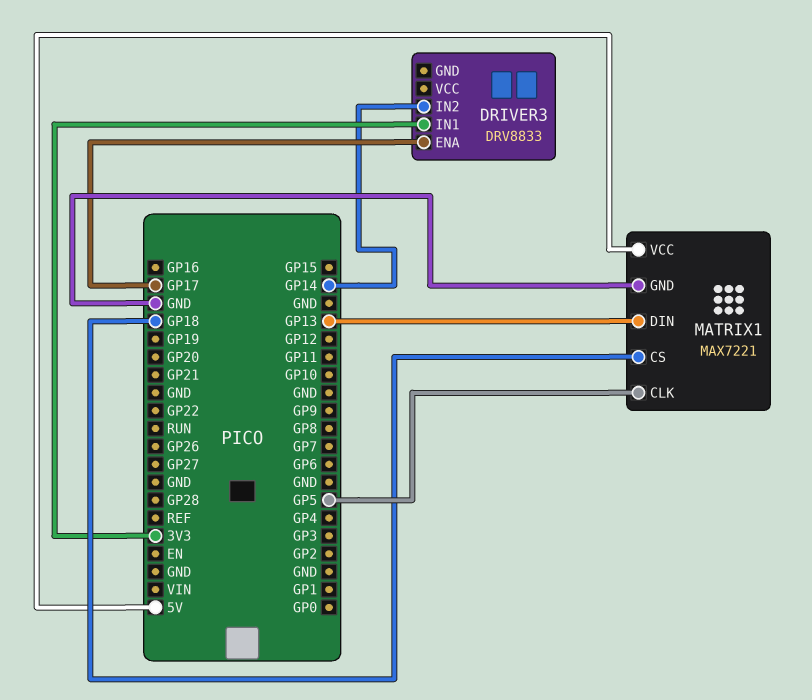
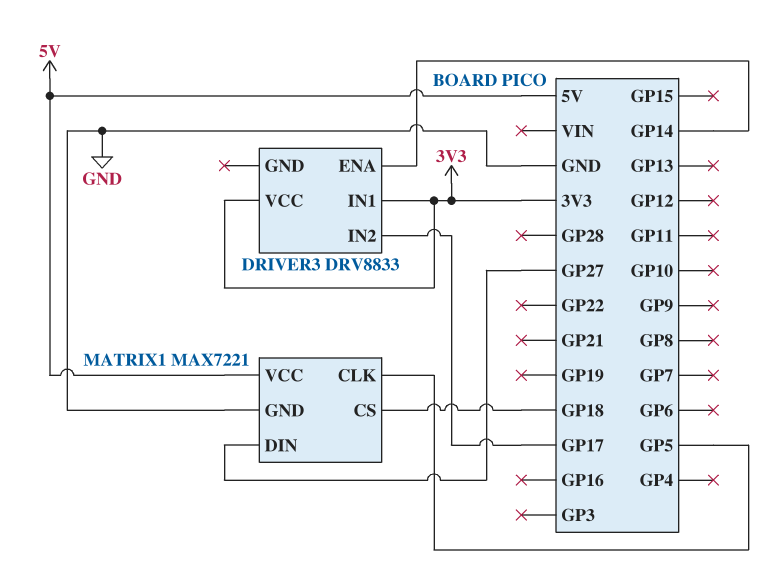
DRIVER3 pin ENA: GP17 -> GP14
DRIVER3 pin IN2: GP14 -> GP17
DRIVER3 pin VCC: none -> 3V3
MATRIX1 pin DIN: GP13 -> GP27

